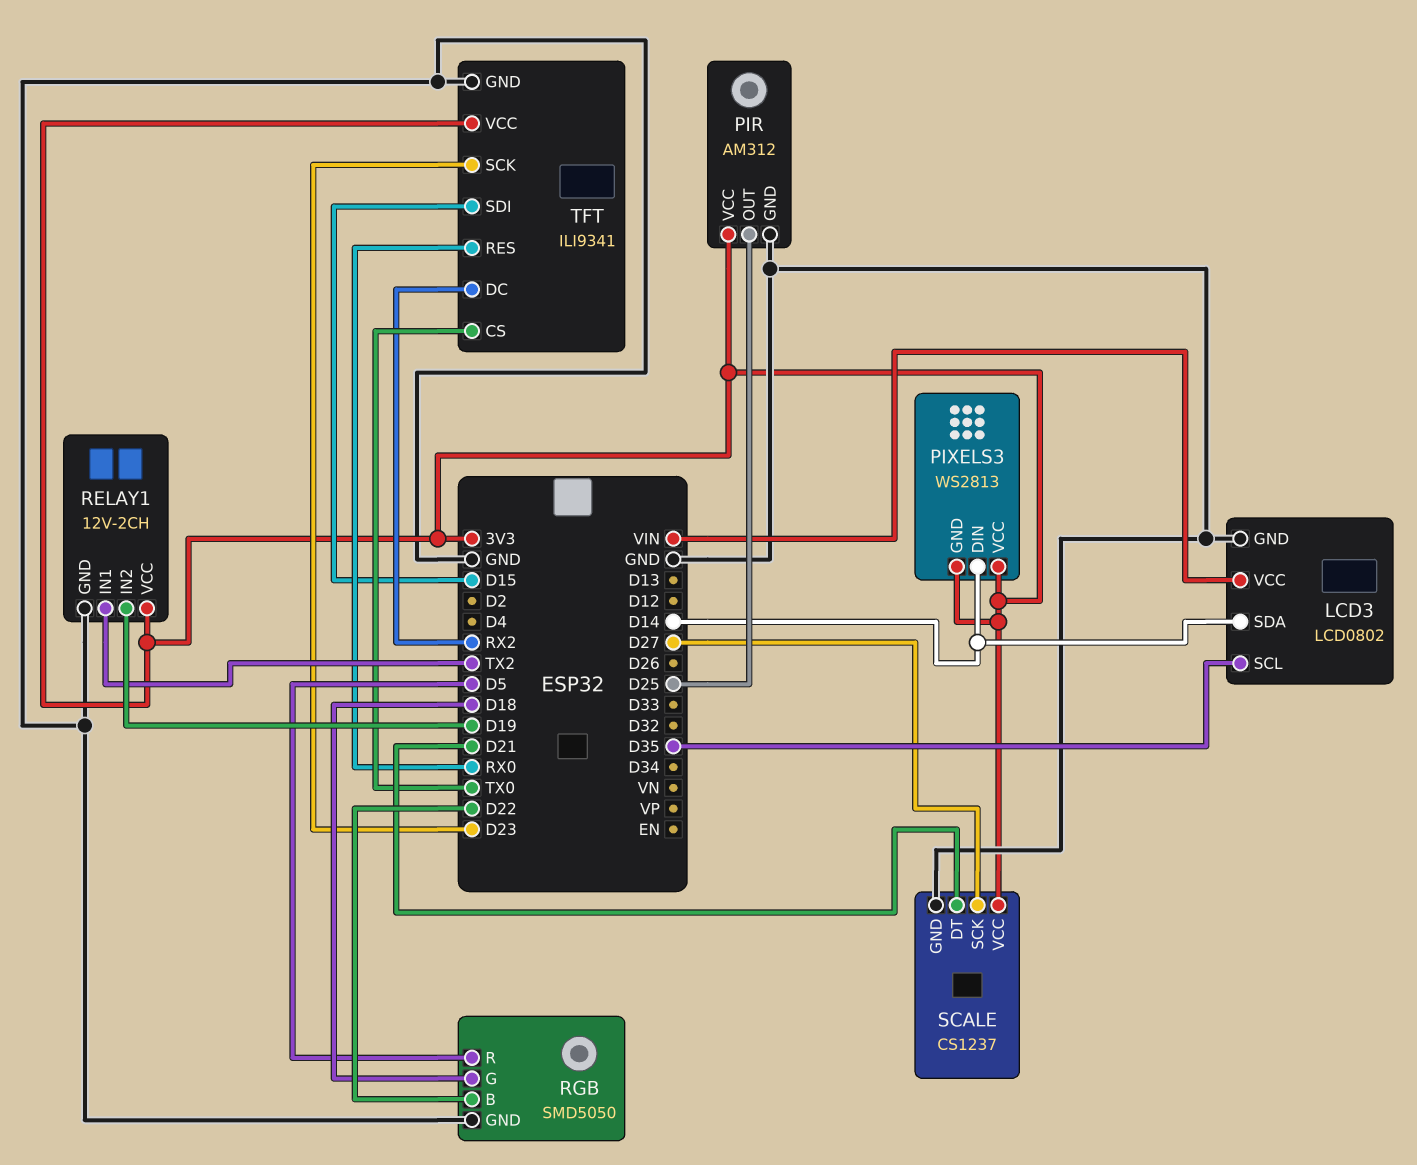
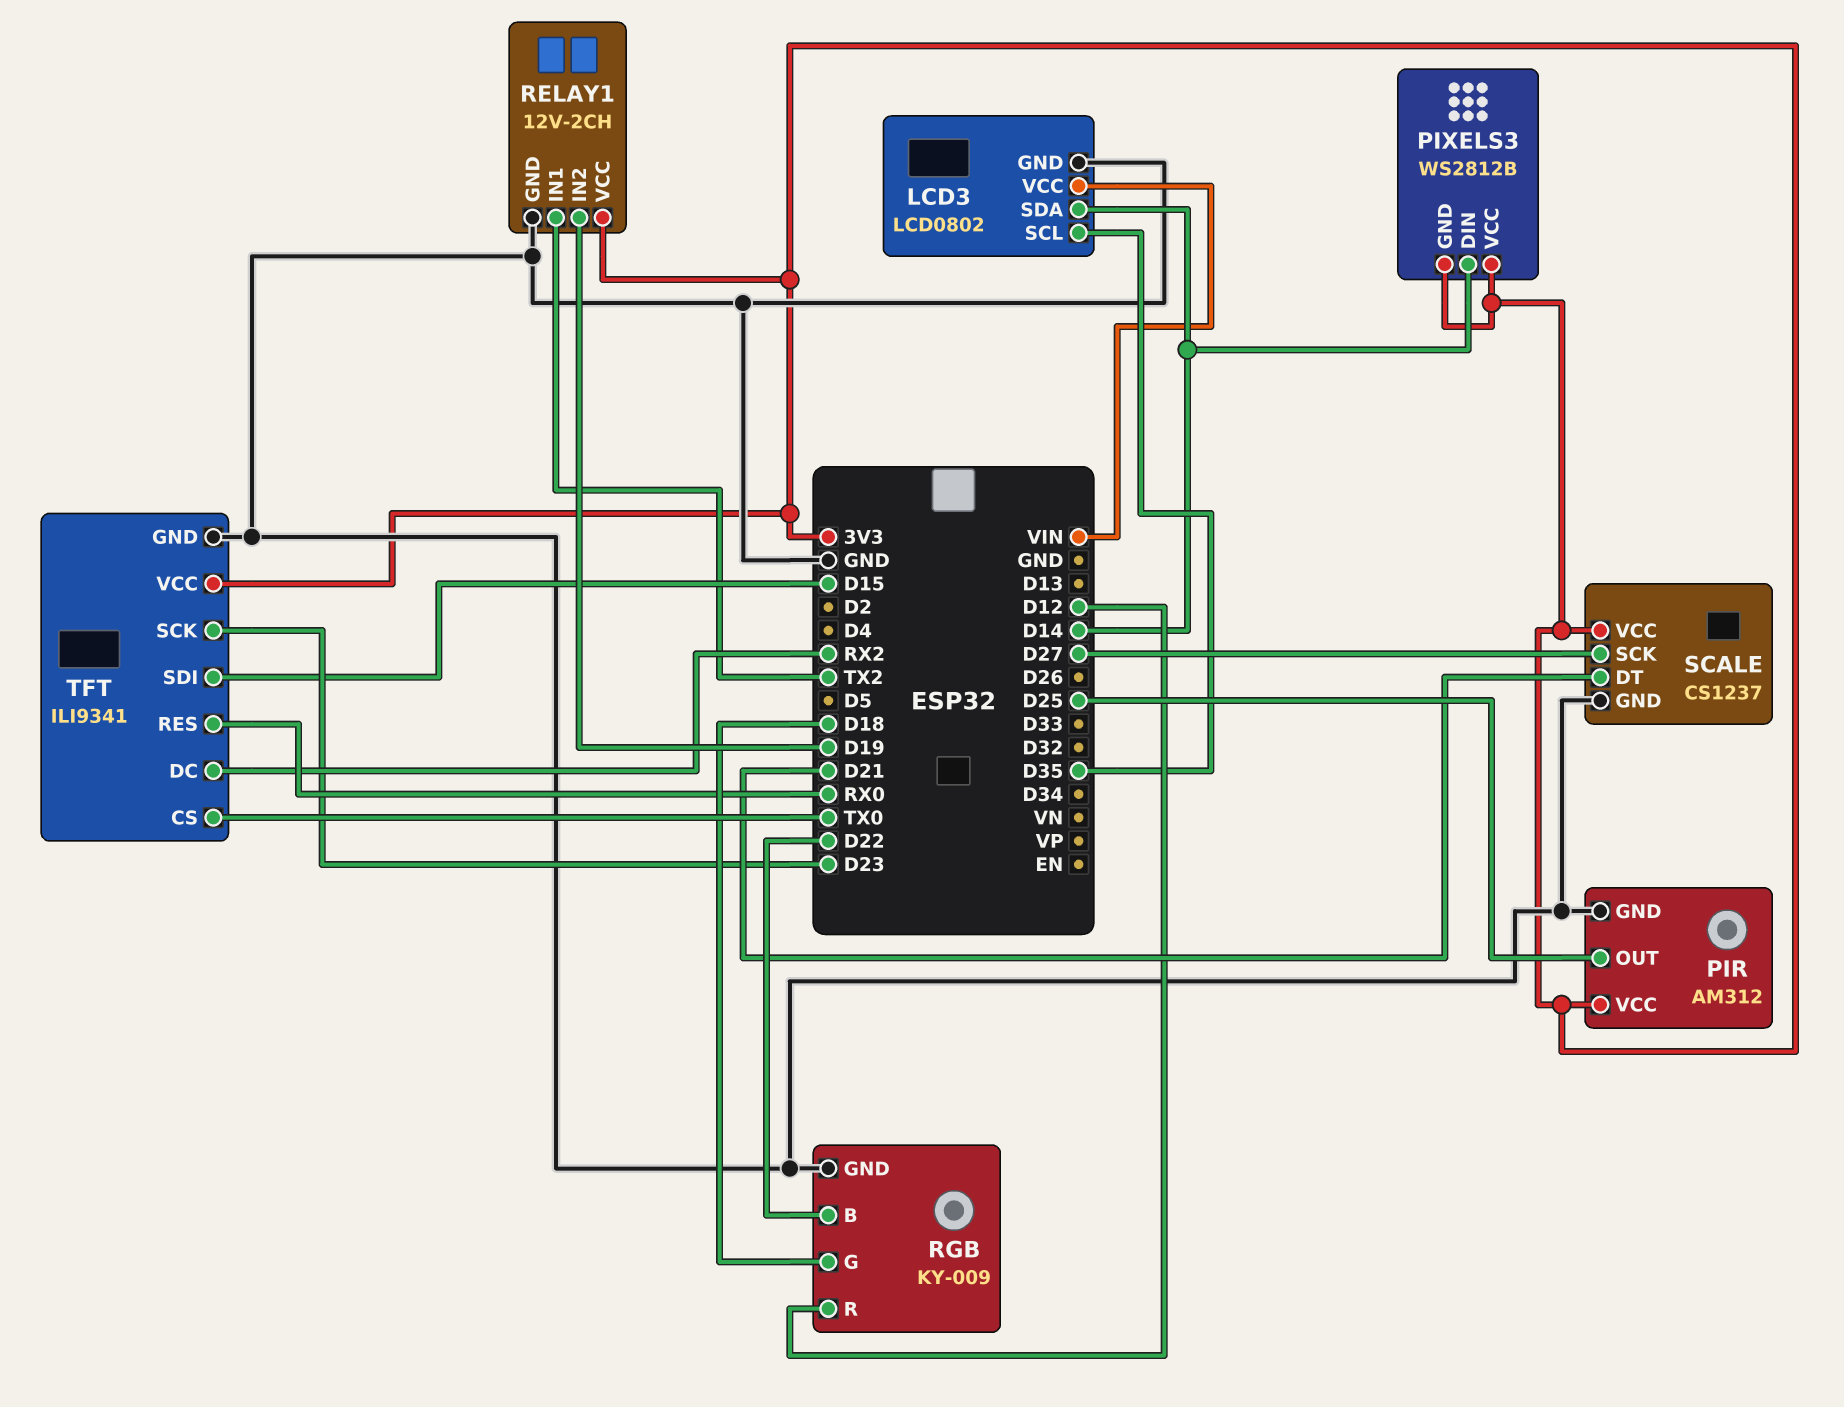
PIXELS3: WS2813 -> WS2812B
RGB: SMD5050 -> KY-009
RGB pin R: D5 -> D12

